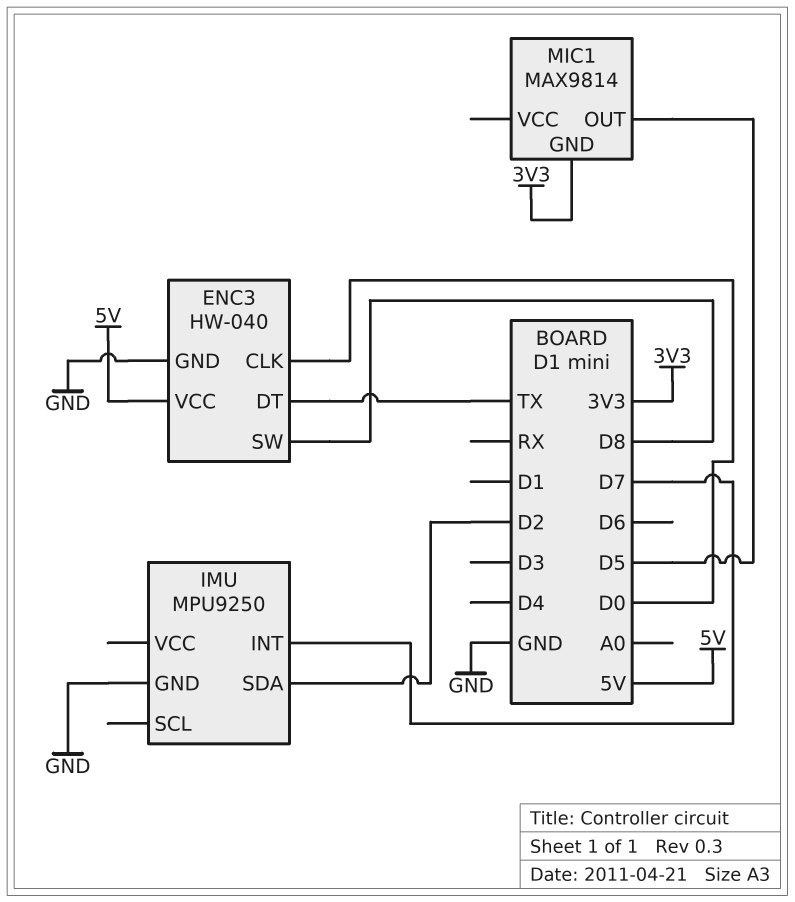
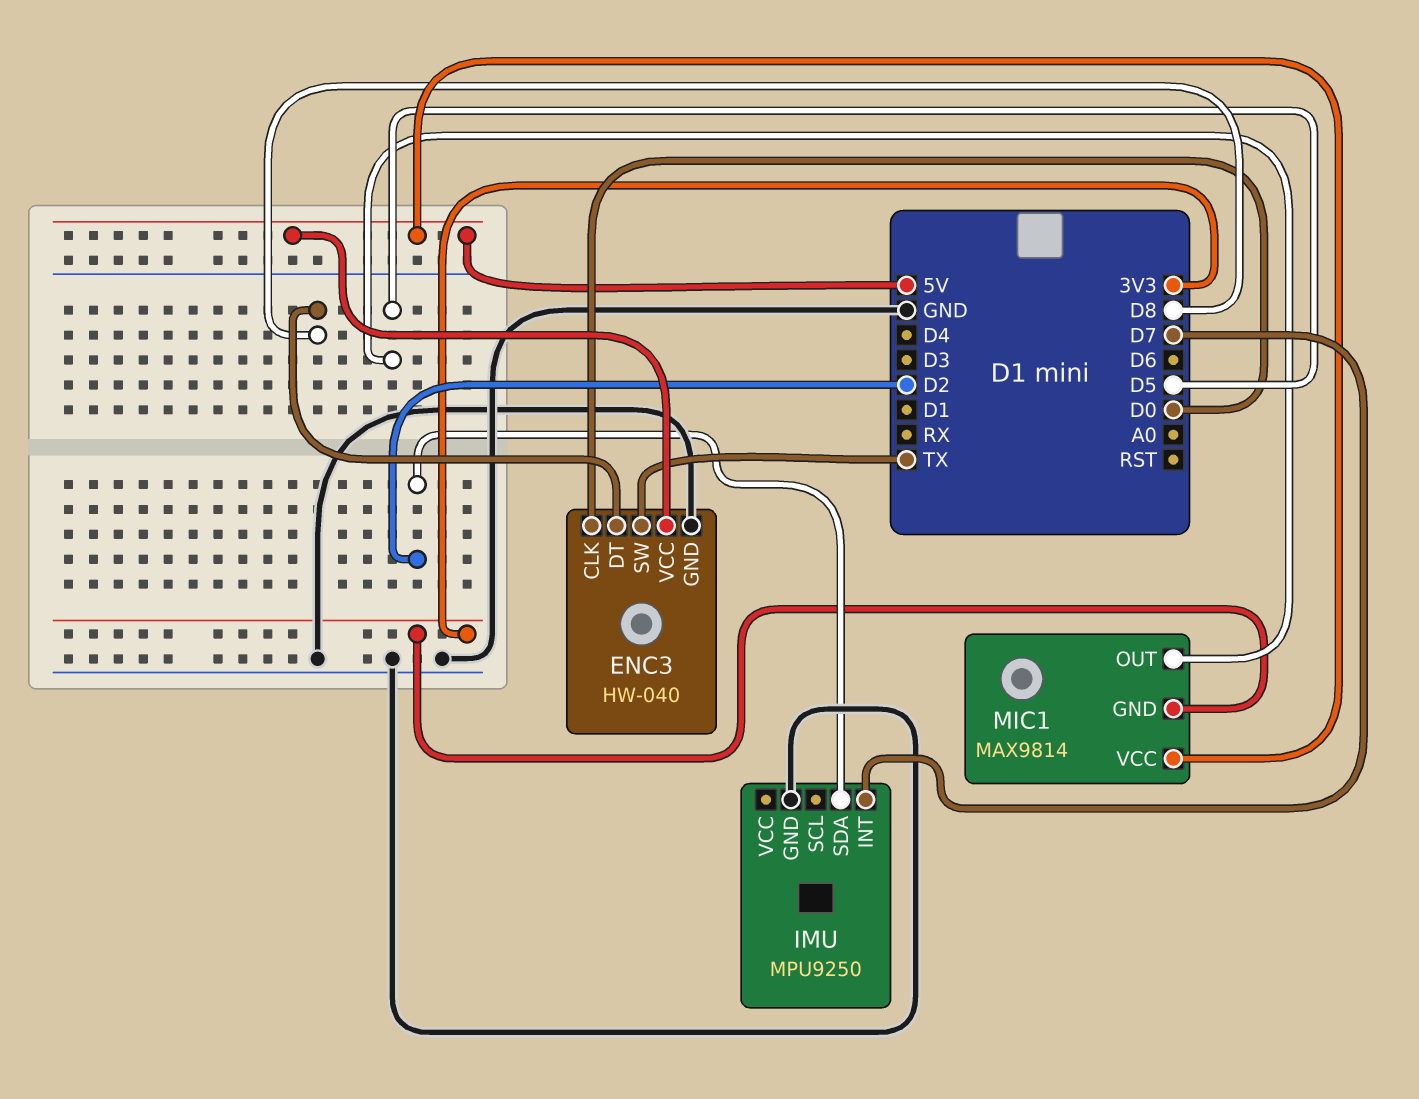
ENC3 pin DT: TX -> D8
ENC3 pin SW: D8 -> TX
MIC1 pin VCC: none -> 5V

